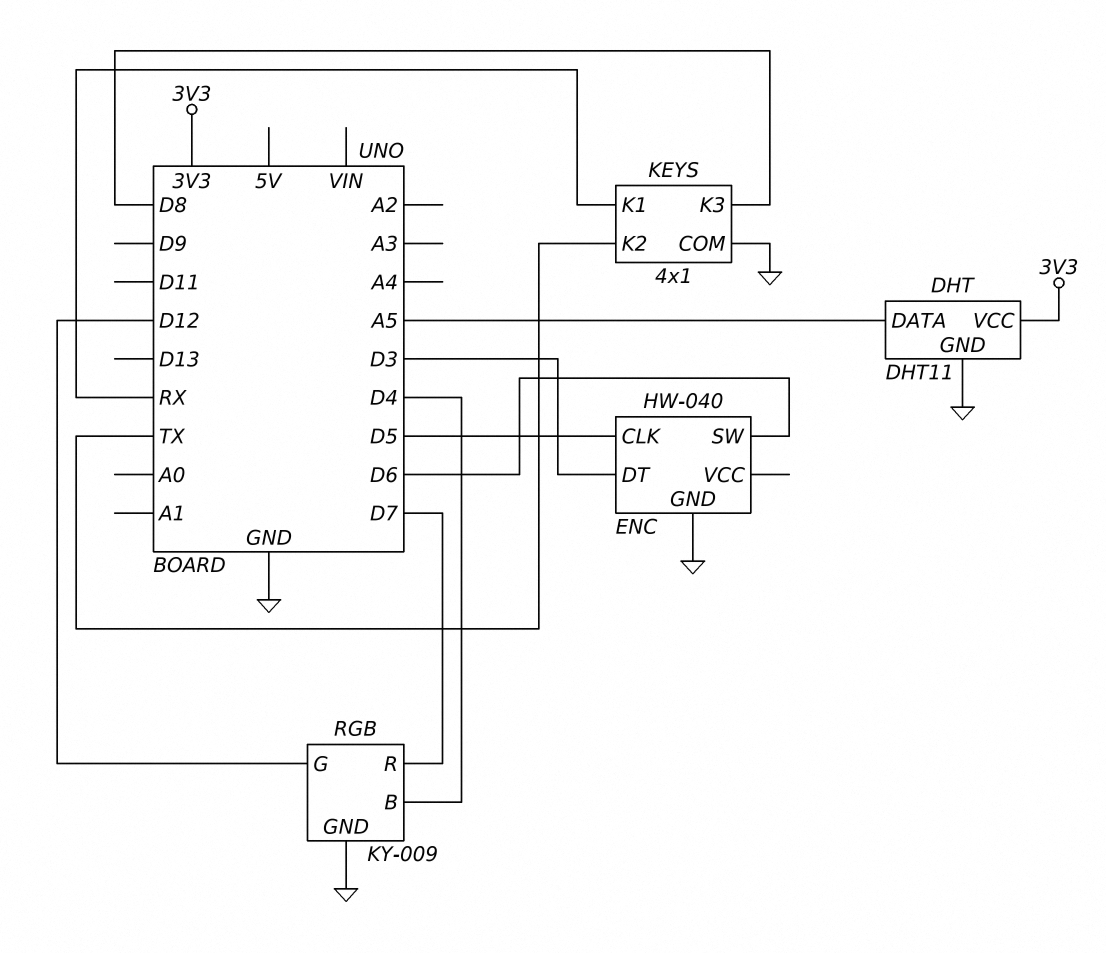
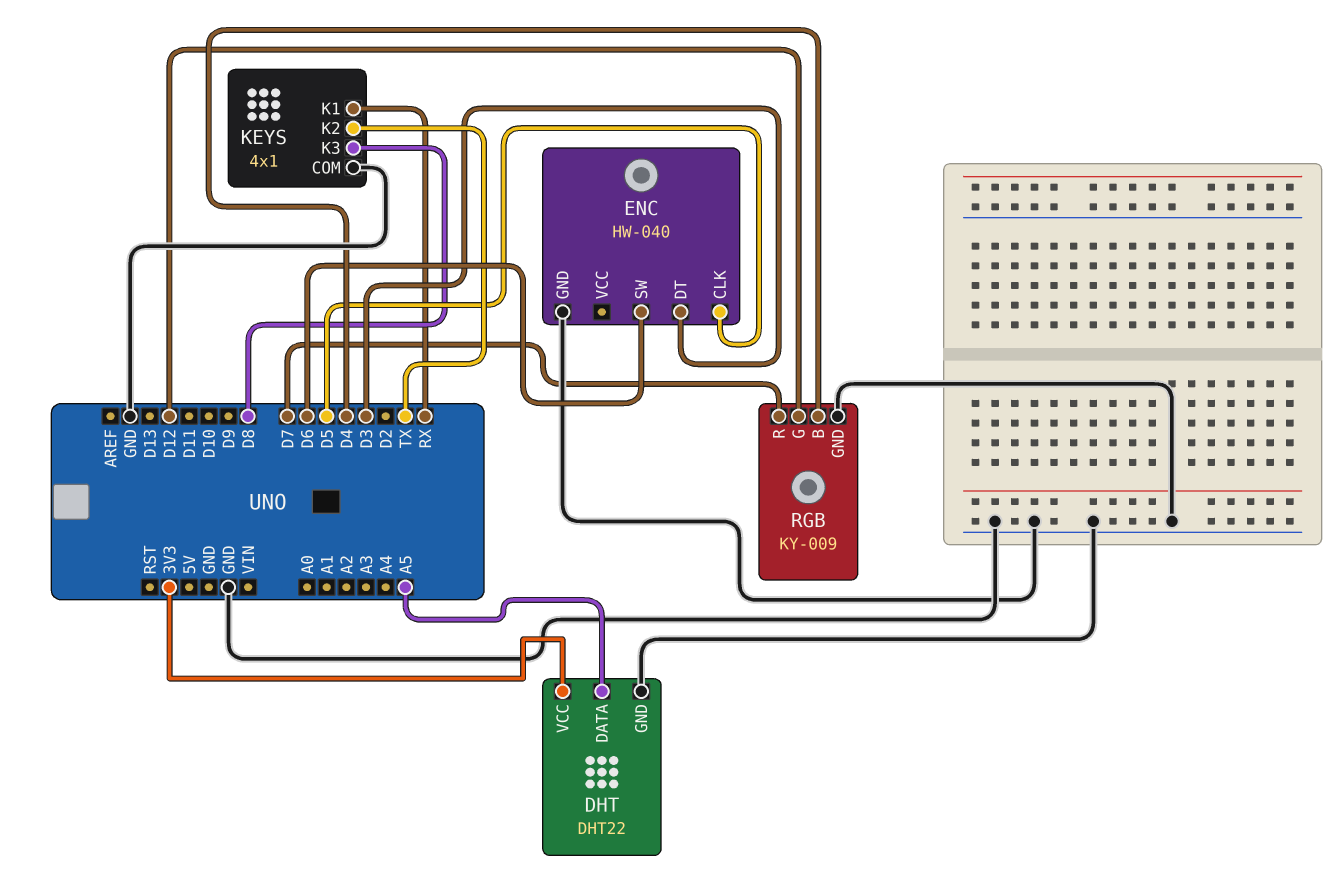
DHT: DHT11 -> DHT22

